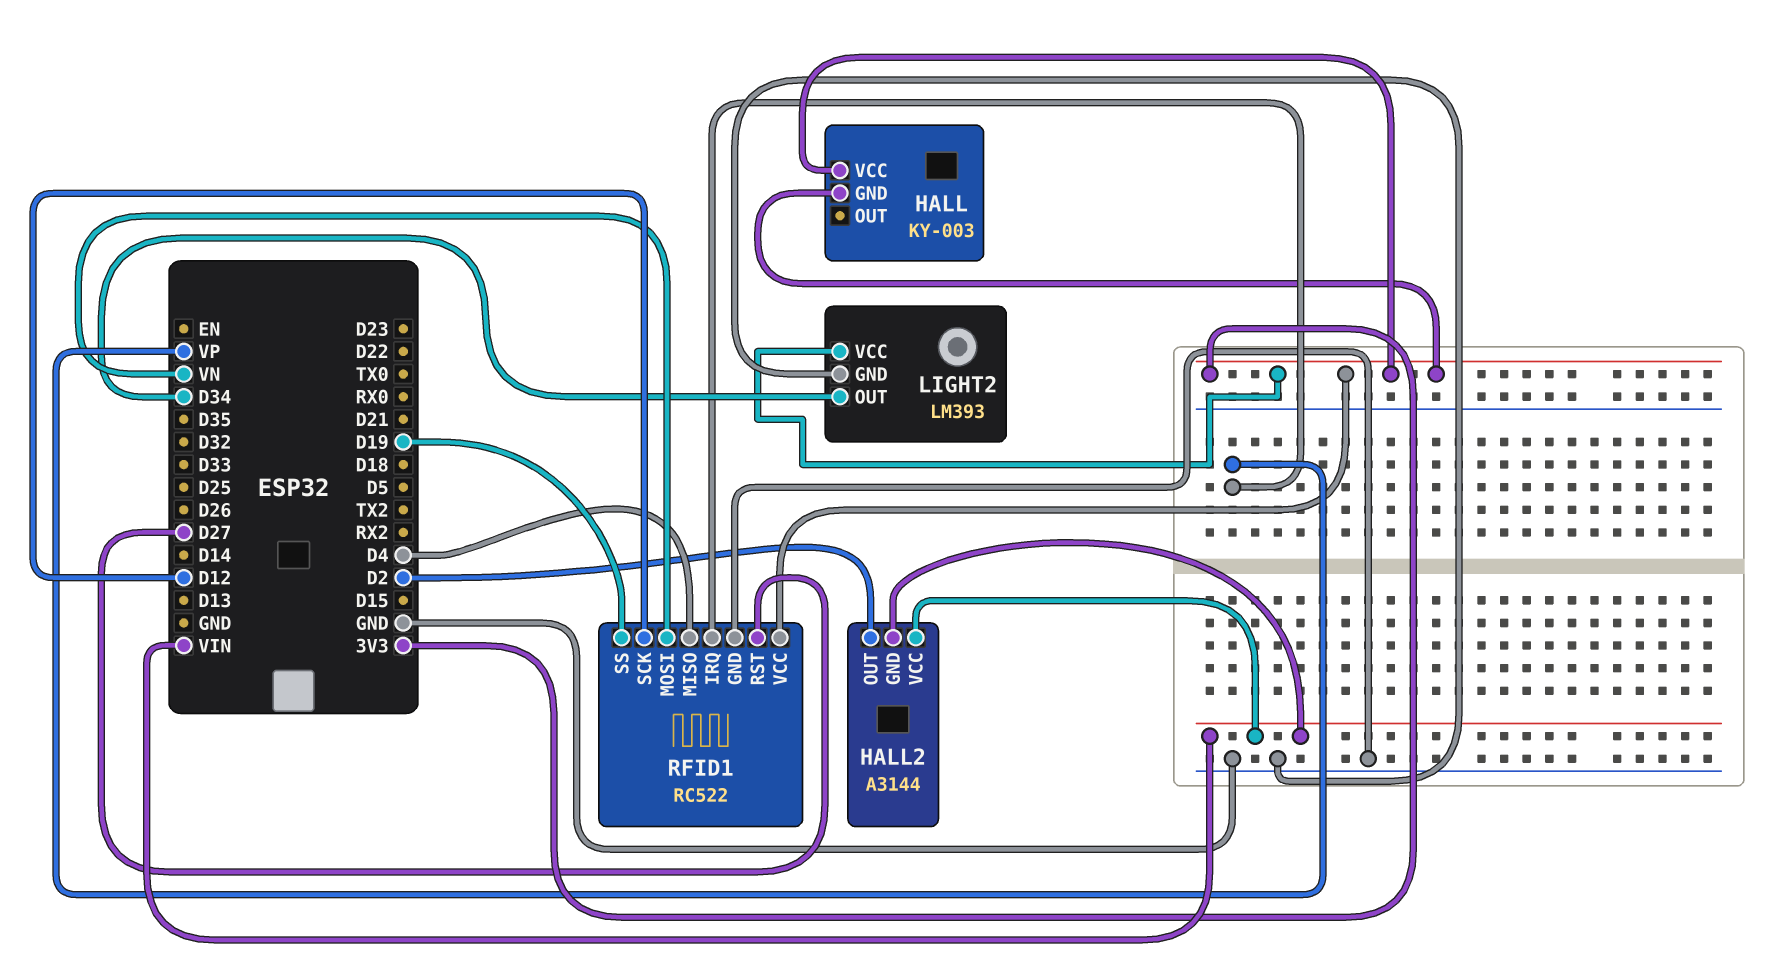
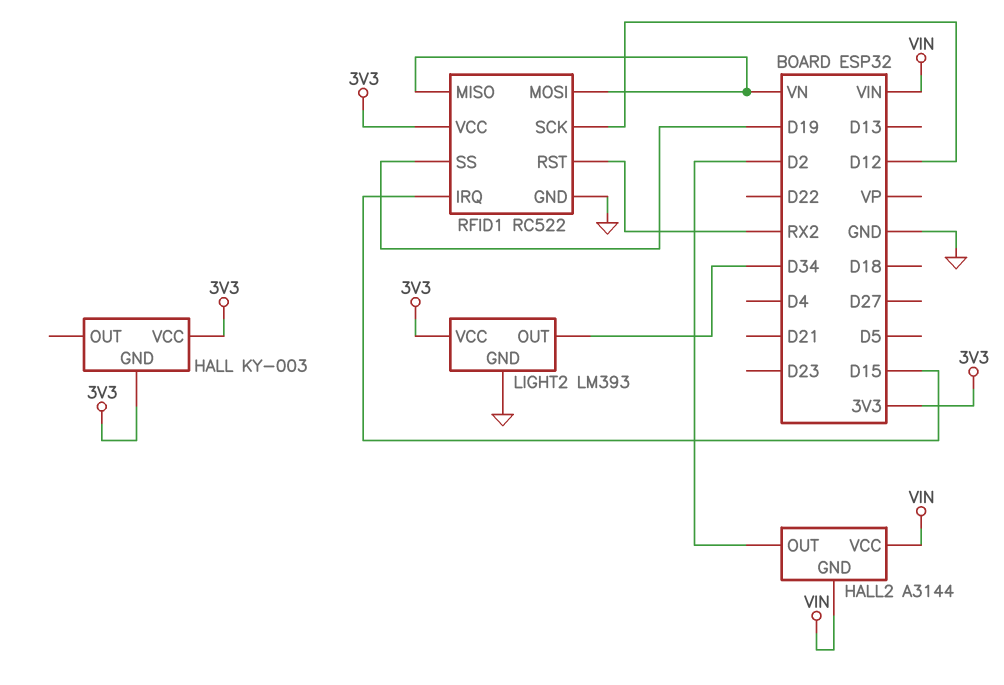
RFID1 pin IRQ: VP -> D15
RFID1 pin MISO: D4 -> VN
RFID1 pin RST: D27 -> RX2

